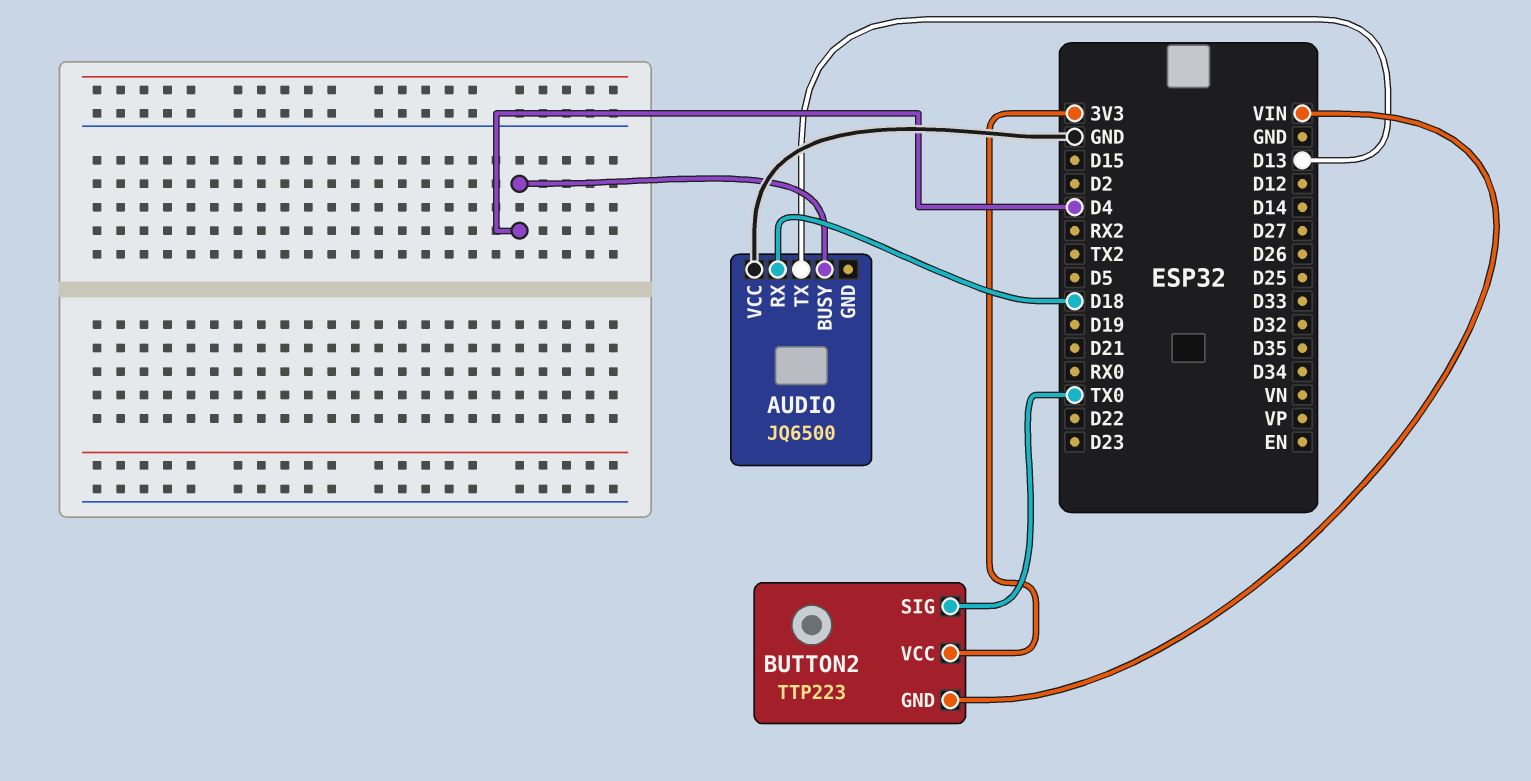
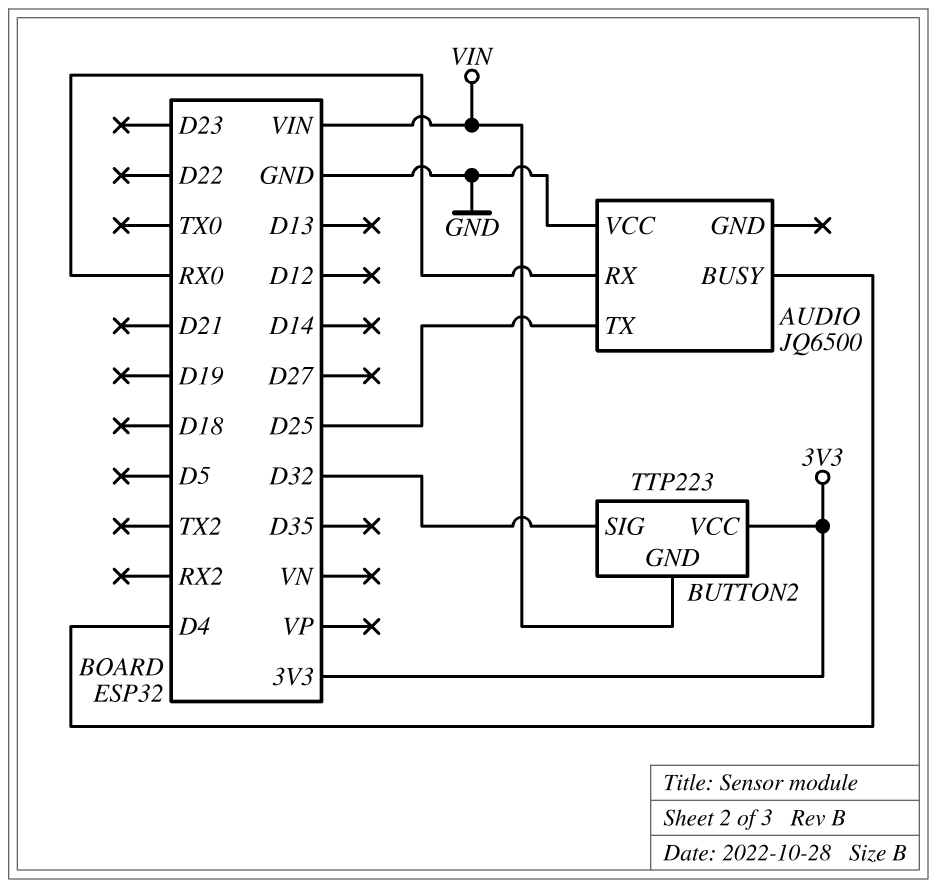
AUDIO pin RX: D18 -> RX0
AUDIO pin TX: D13 -> D25
BUTTON2 pin SIG: TX0 -> D32

